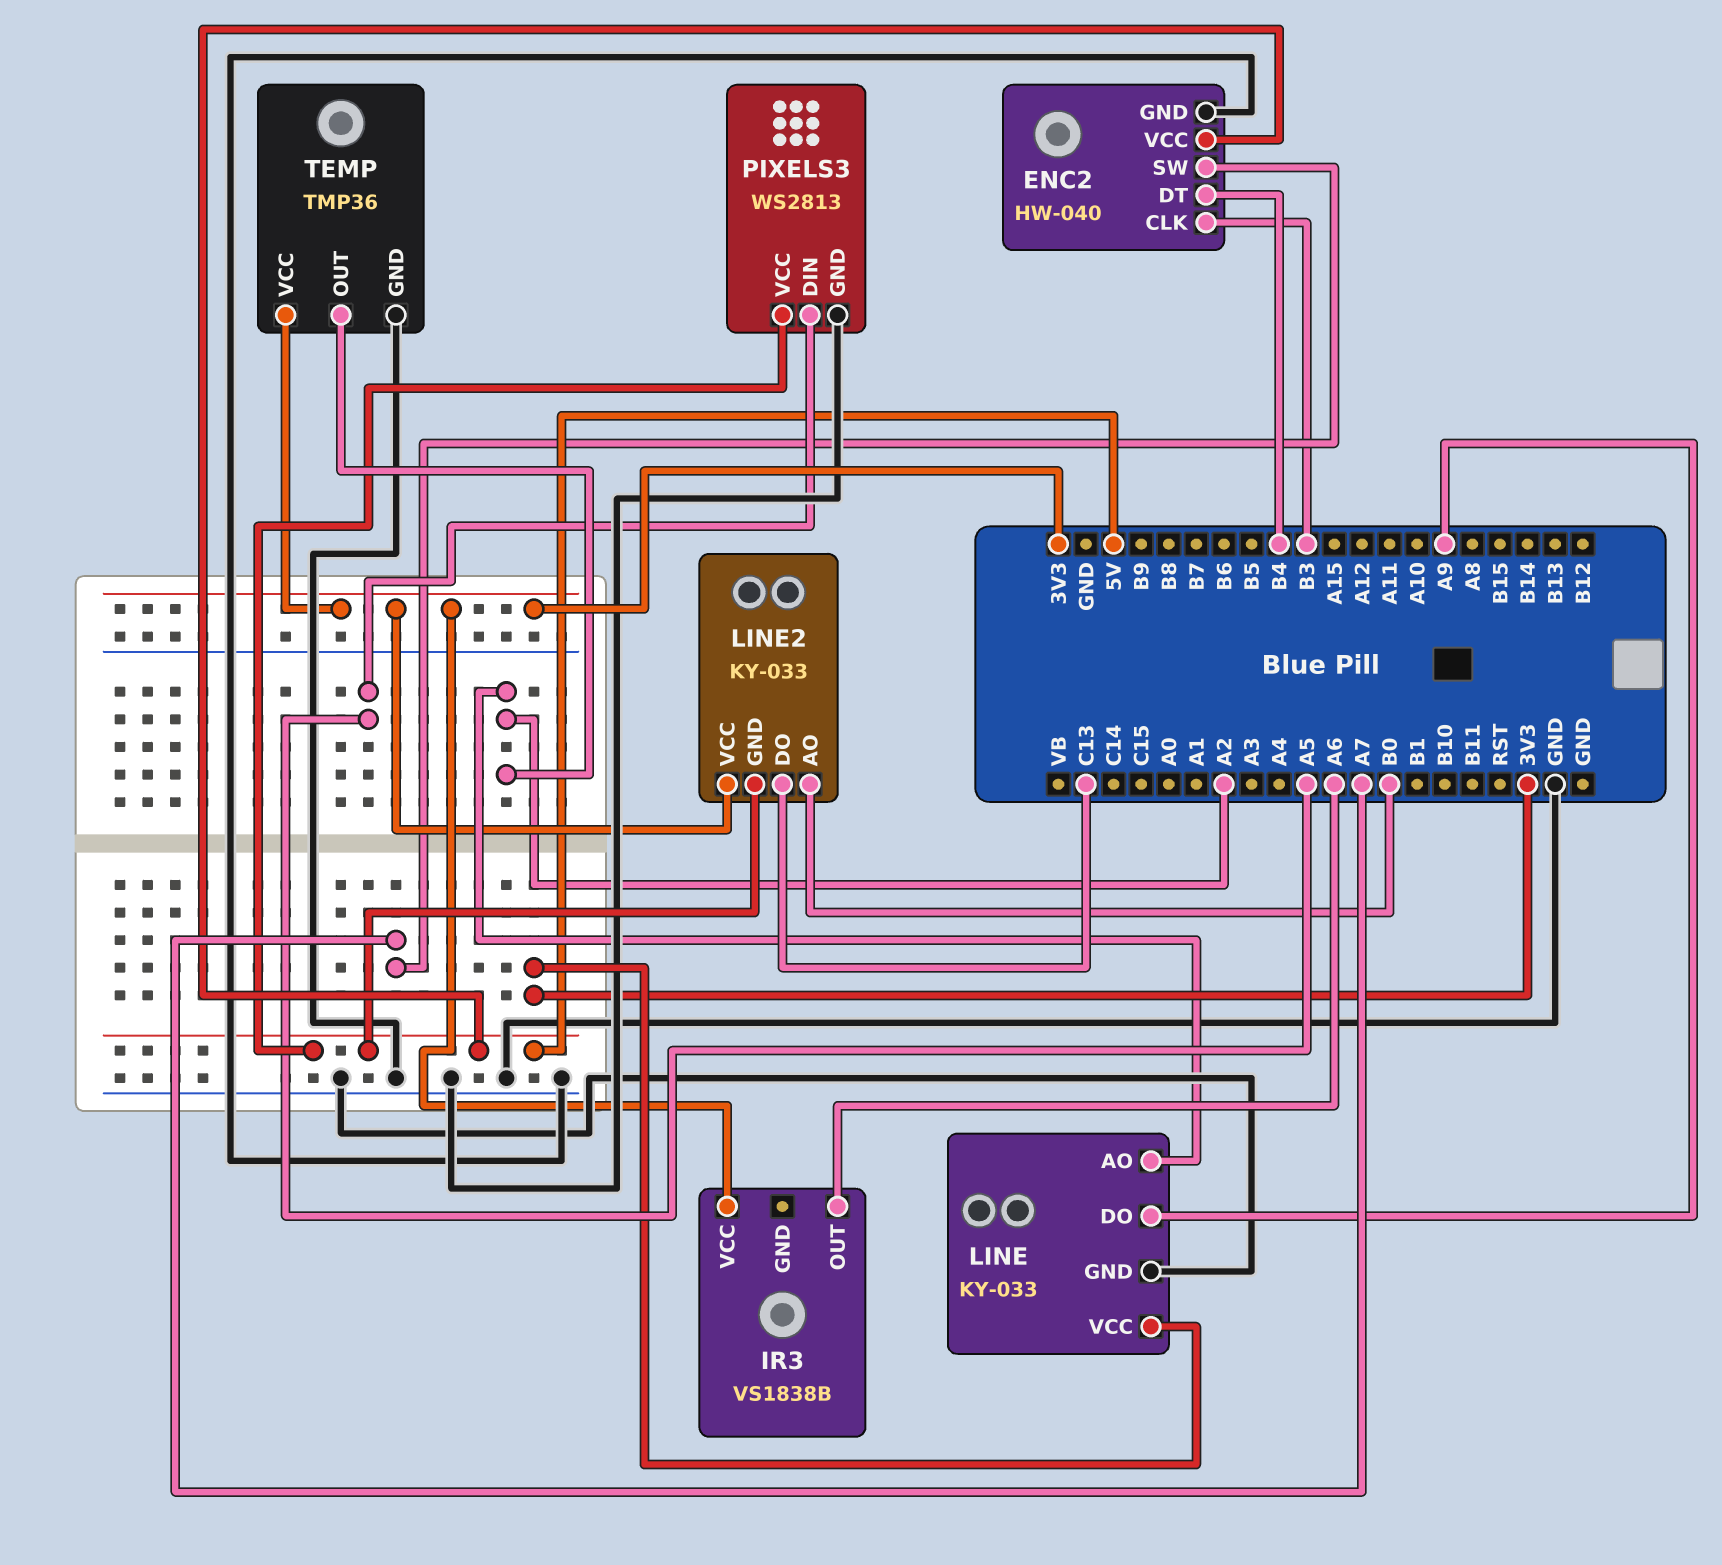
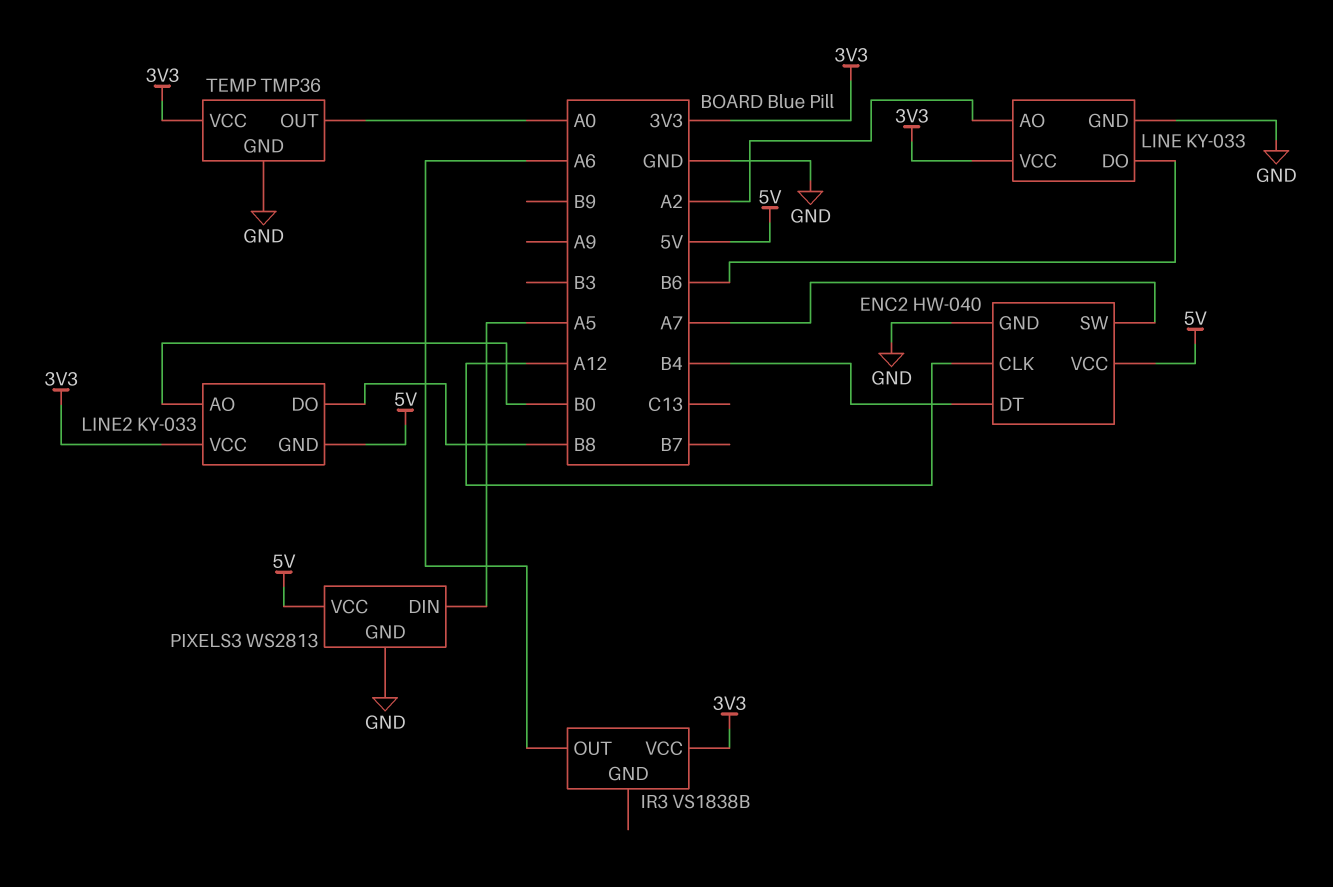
ENC2 pin CLK: B3 -> A12
LINE pin DO: A9 -> B6
LINE2 pin DO: C13 -> B8
TEMP pin OUT: A2 -> A0

